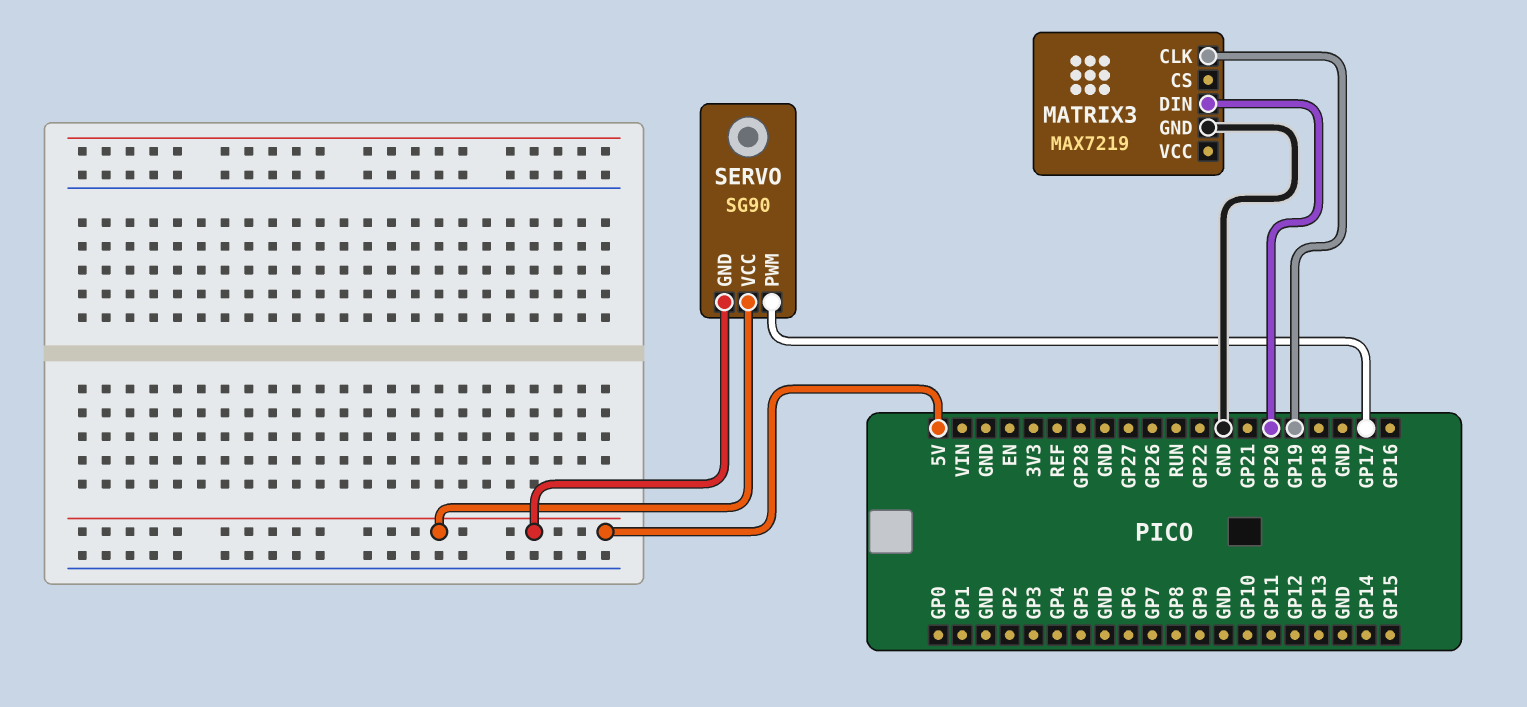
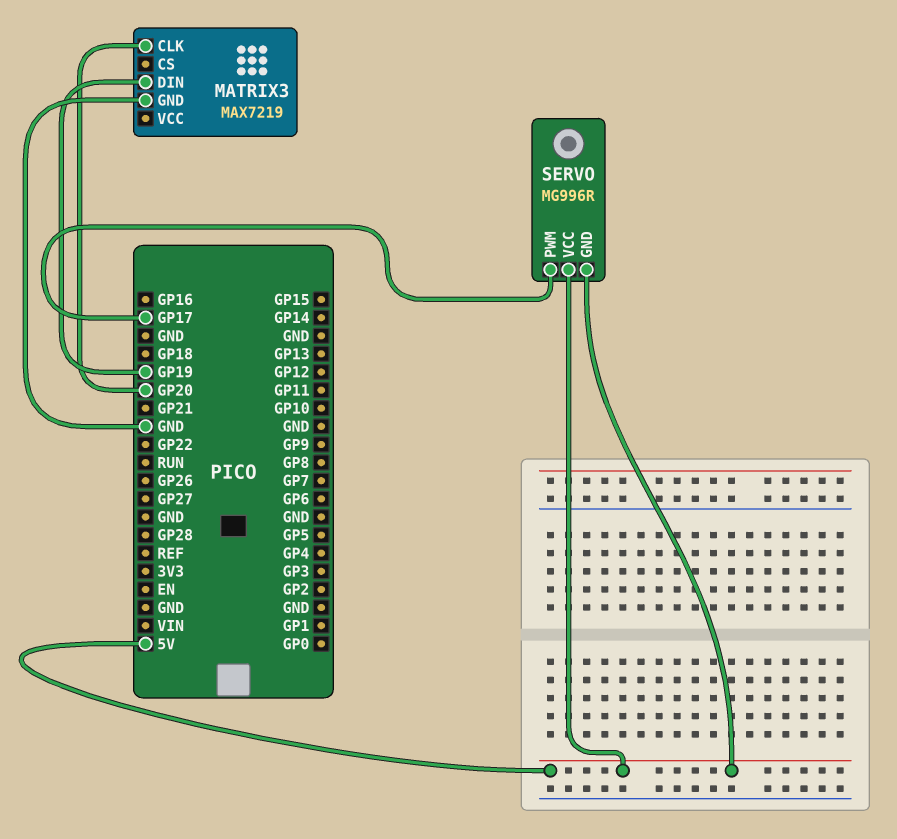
MATRIX3 pin CLK: GP19 -> GP20
MATRIX3 pin DIN: GP20 -> GP19
SERVO: SG90 -> MG996R

